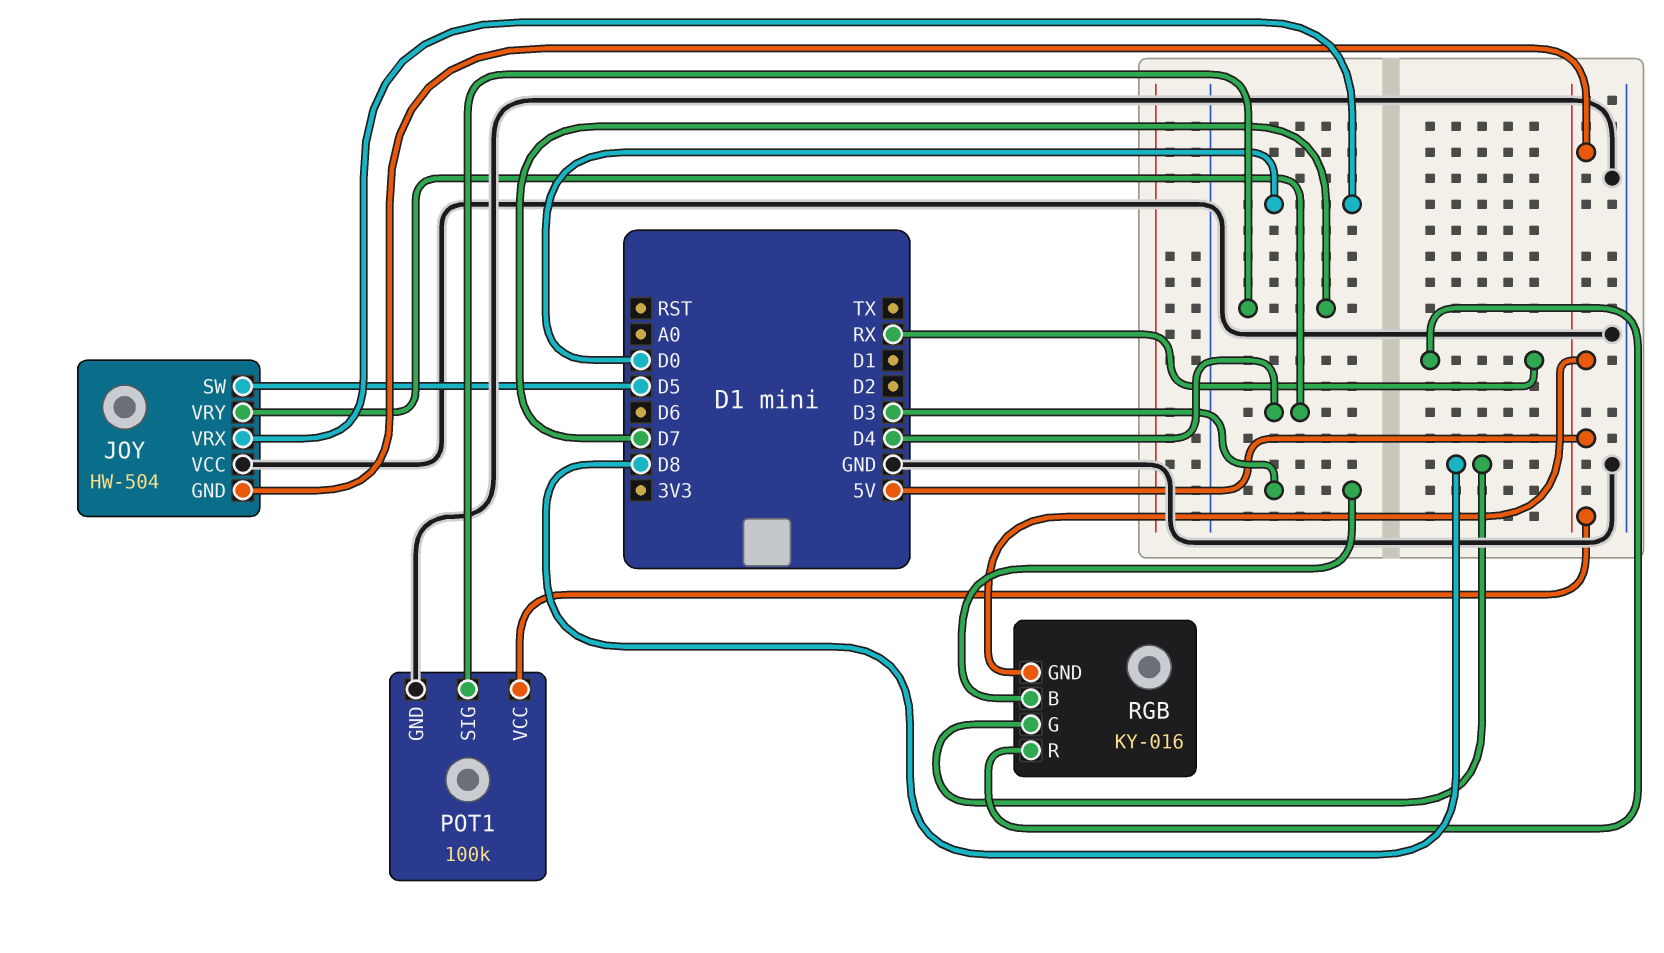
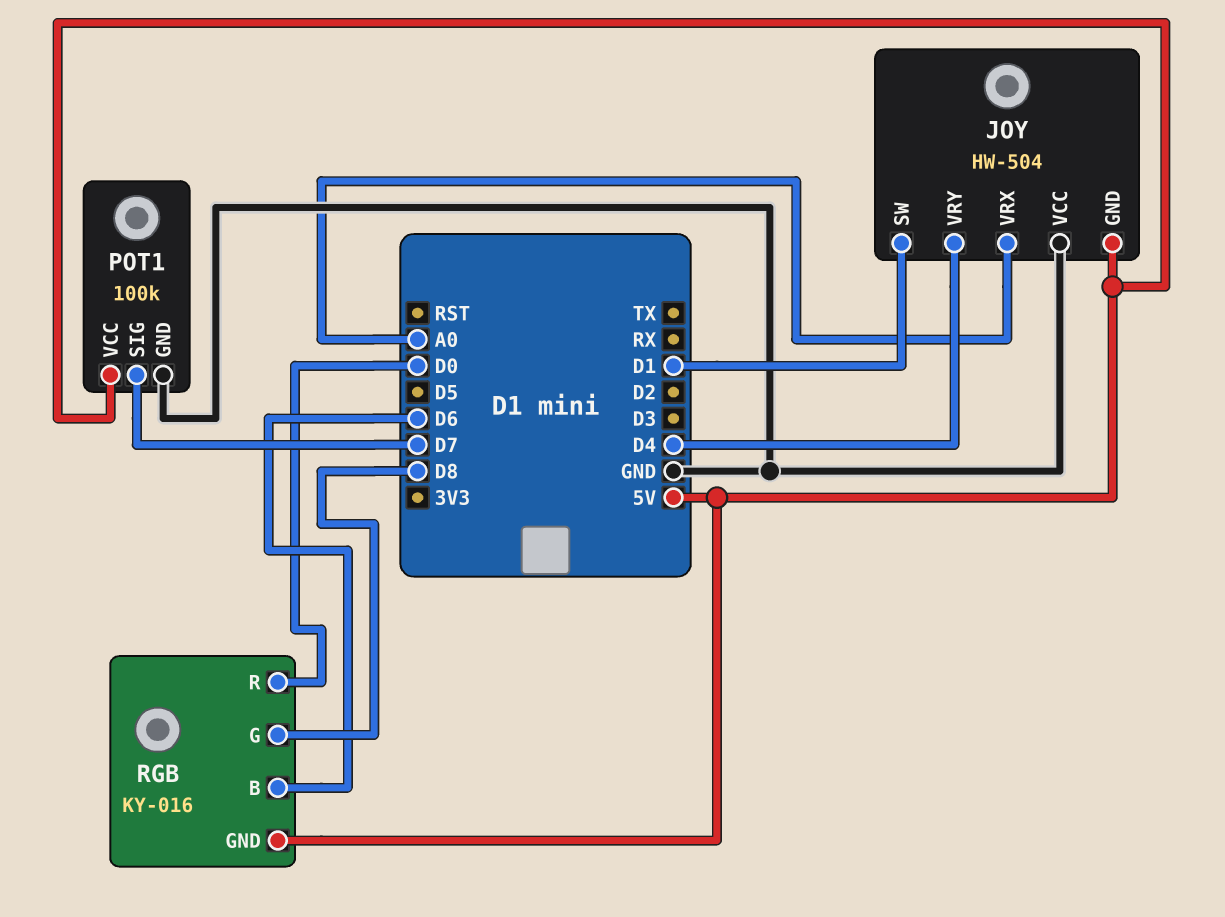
JOY pin SW: D5 -> D1
JOY pin VRX: D0 -> A0
RGB pin B: D3 -> D6
RGB pin R: RX -> D0

